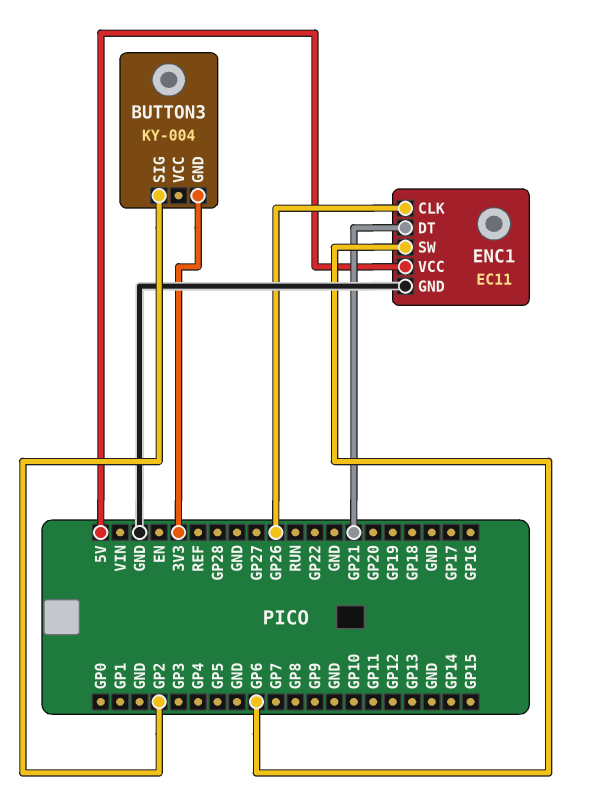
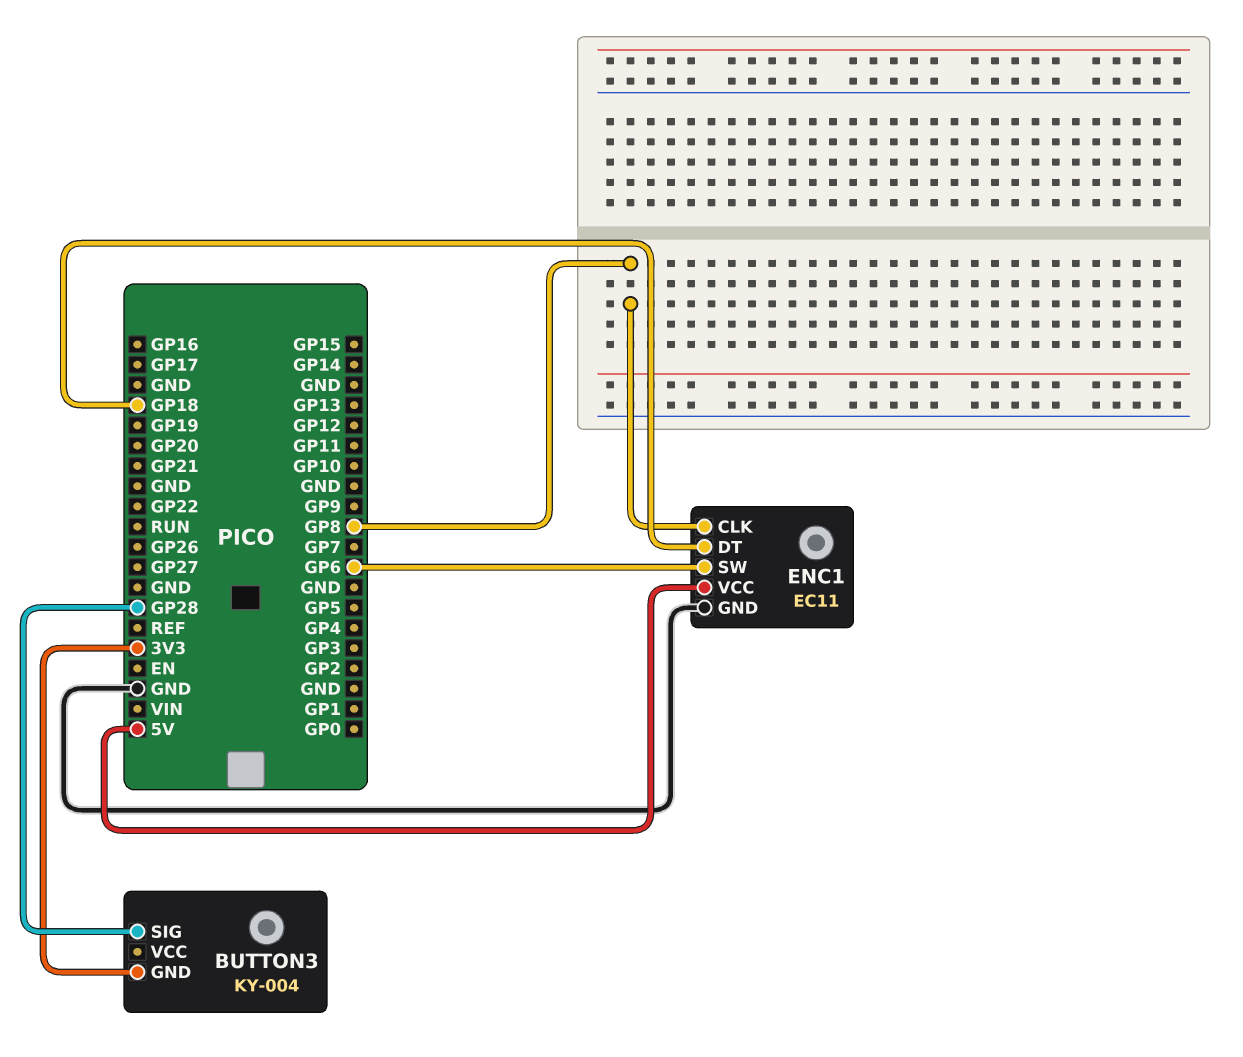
BUTTON3 pin SIG: GP2 -> GP28
ENC1 pin CLK: GP26 -> GP8
ENC1 pin DT: GP21 -> GP18

